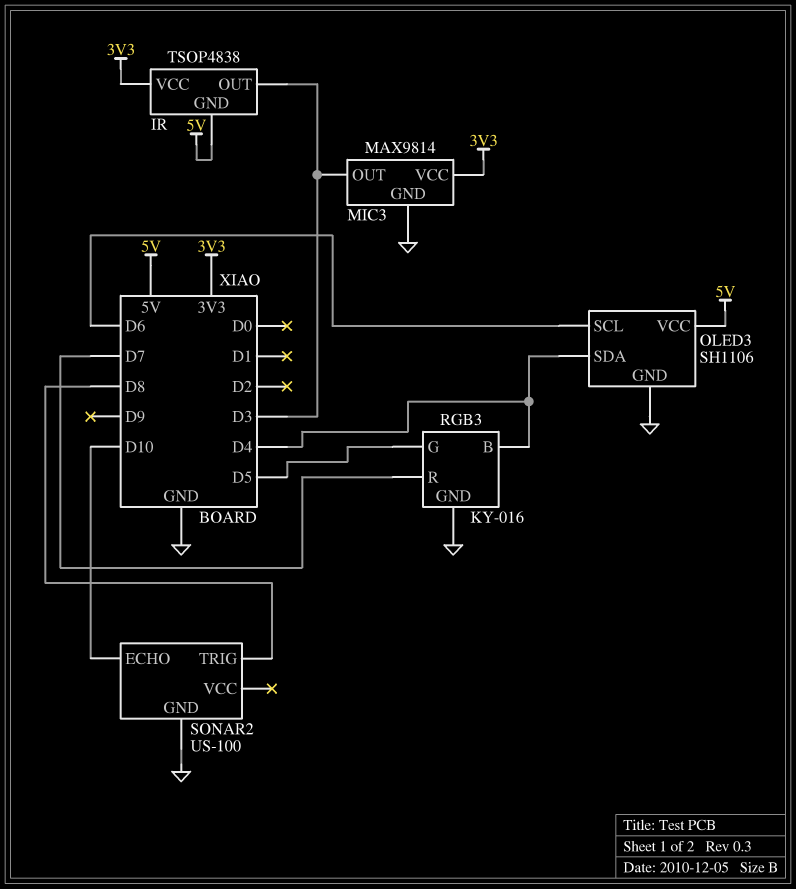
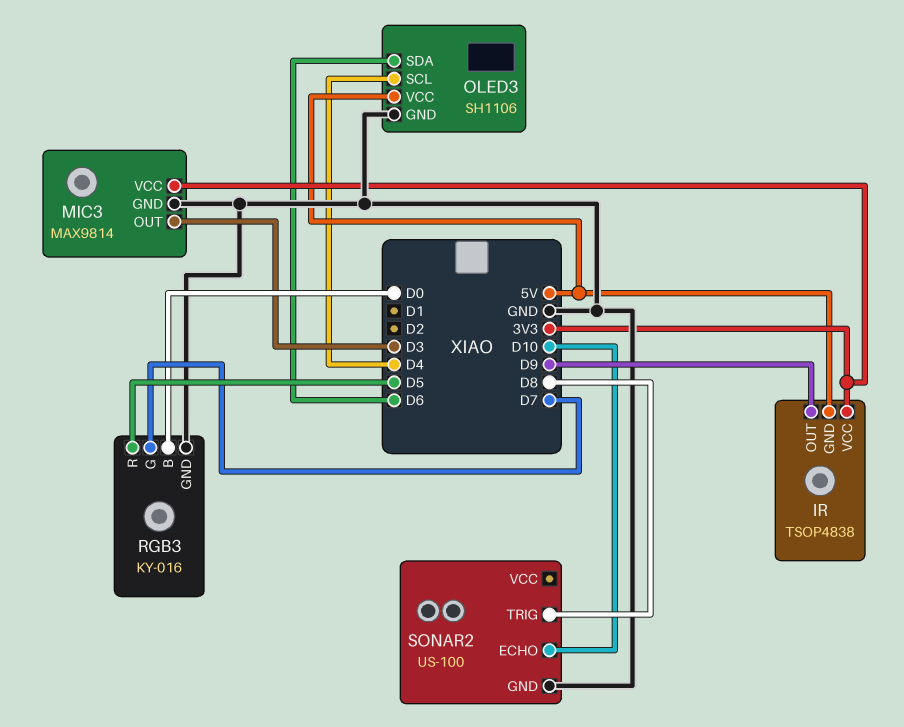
IR pin OUT: D3 -> D9
OLED3 pin SCL: D6 -> D4
OLED3 pin SDA: D4 -> D6
RGB3 pin B: D4 -> D0
RGB3 pin G: D5 -> D7
RGB3 pin R: D7 -> D5

